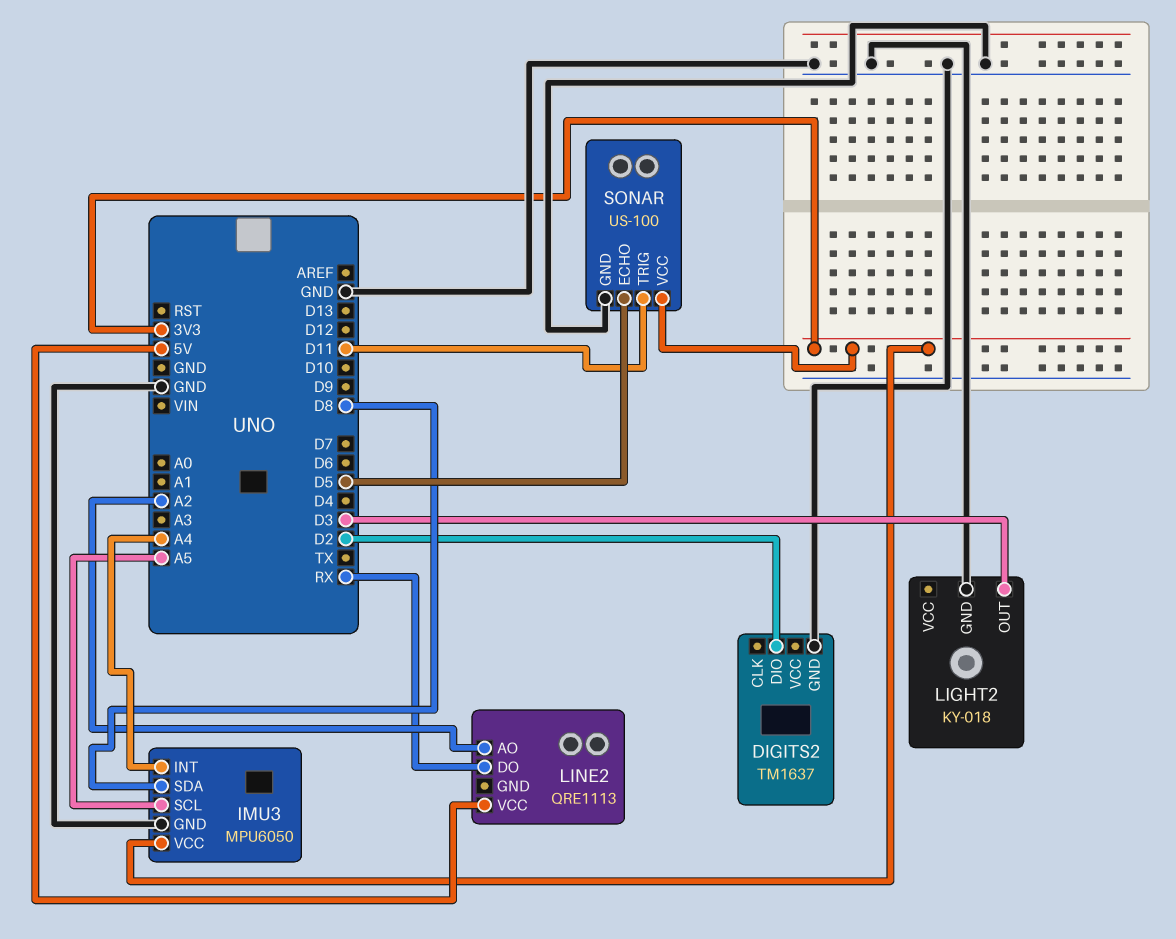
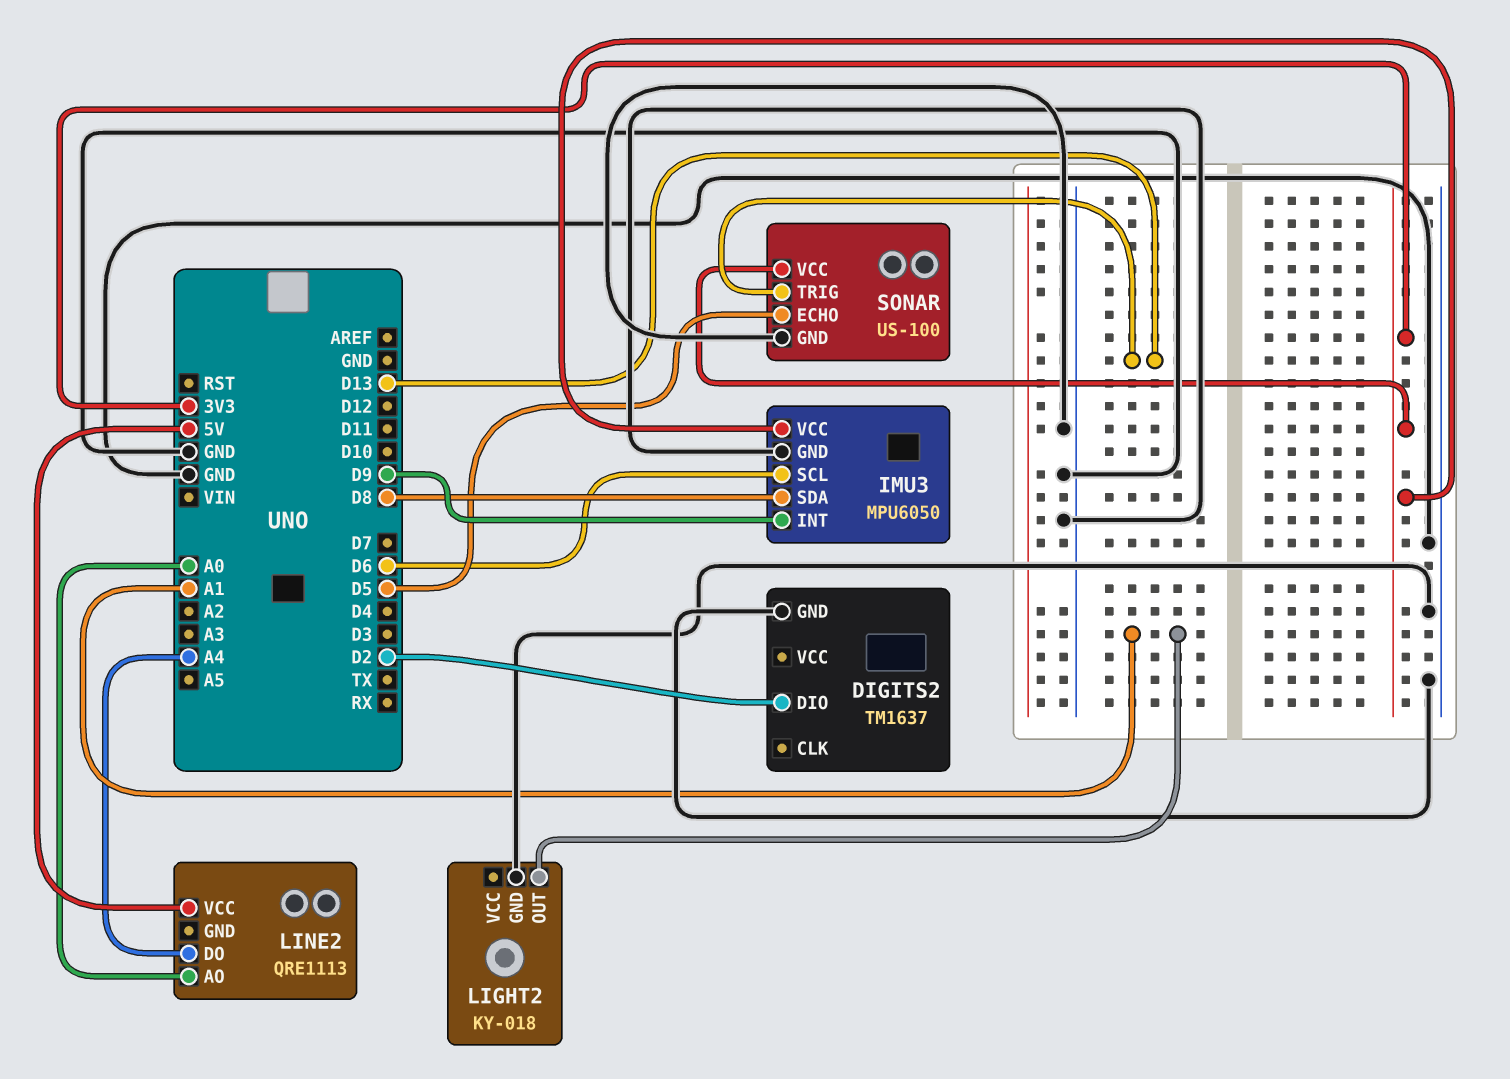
IMU3 pin INT: A4 -> D9
IMU3 pin SCL: A5 -> D6
LIGHT2 pin OUT: D3 -> A1
LINE2 pin AO: A2 -> A0
LINE2 pin DO: RX -> A4
SONAR pin TRIG: D11 -> D13

